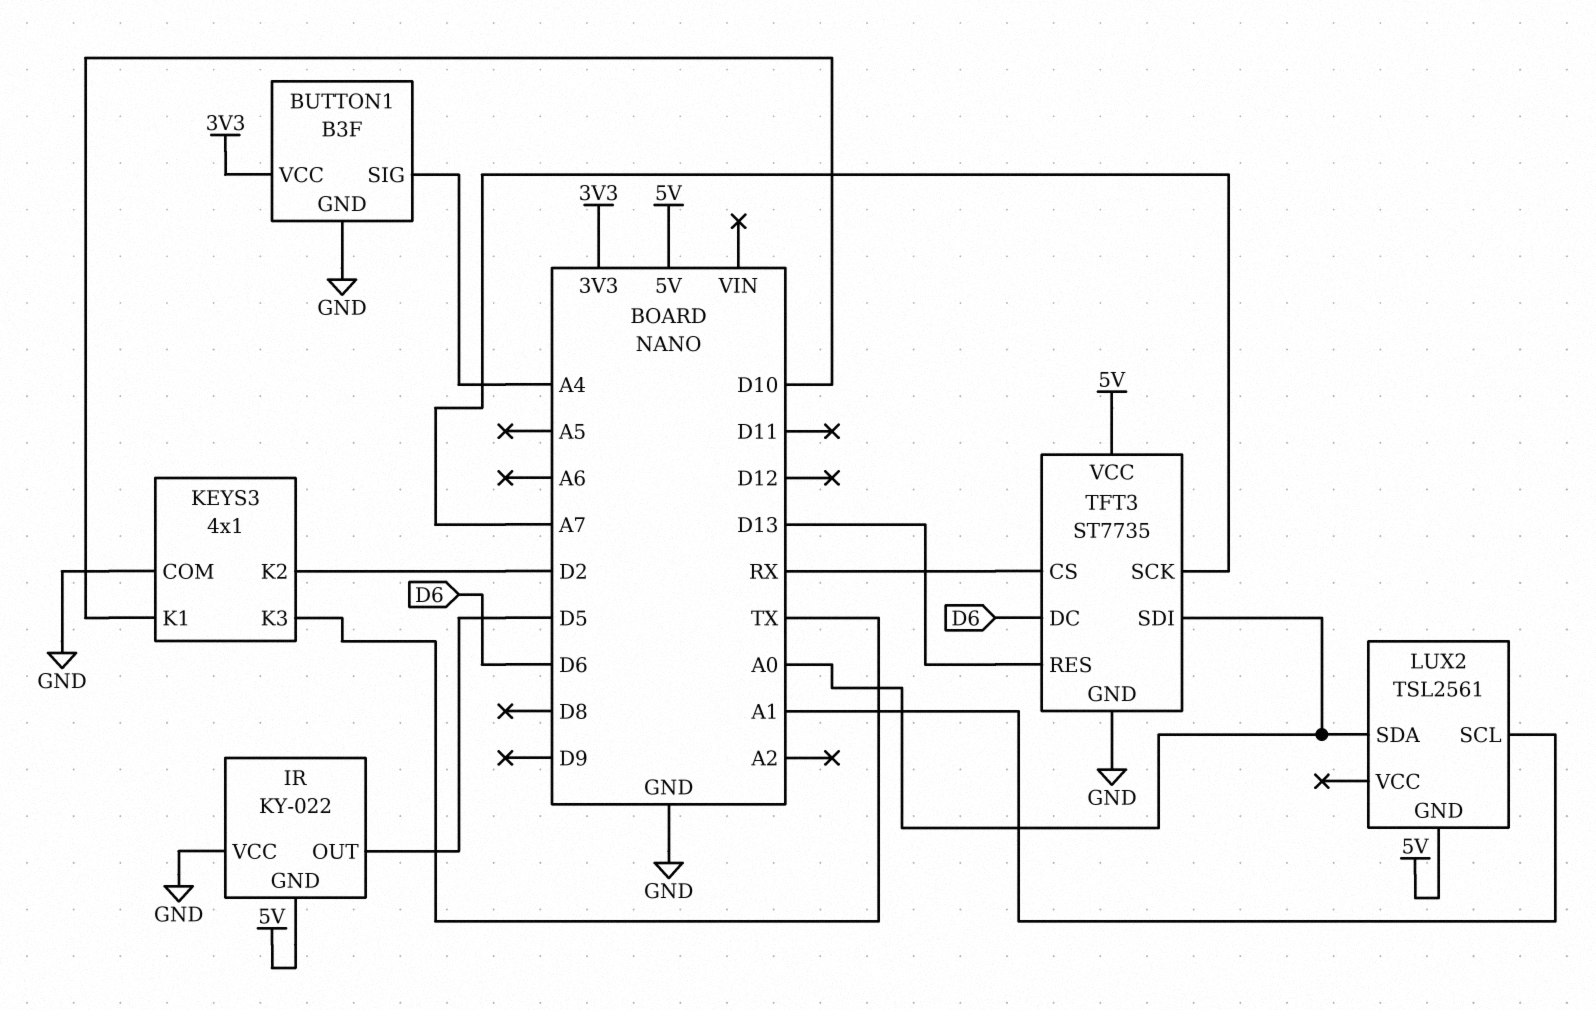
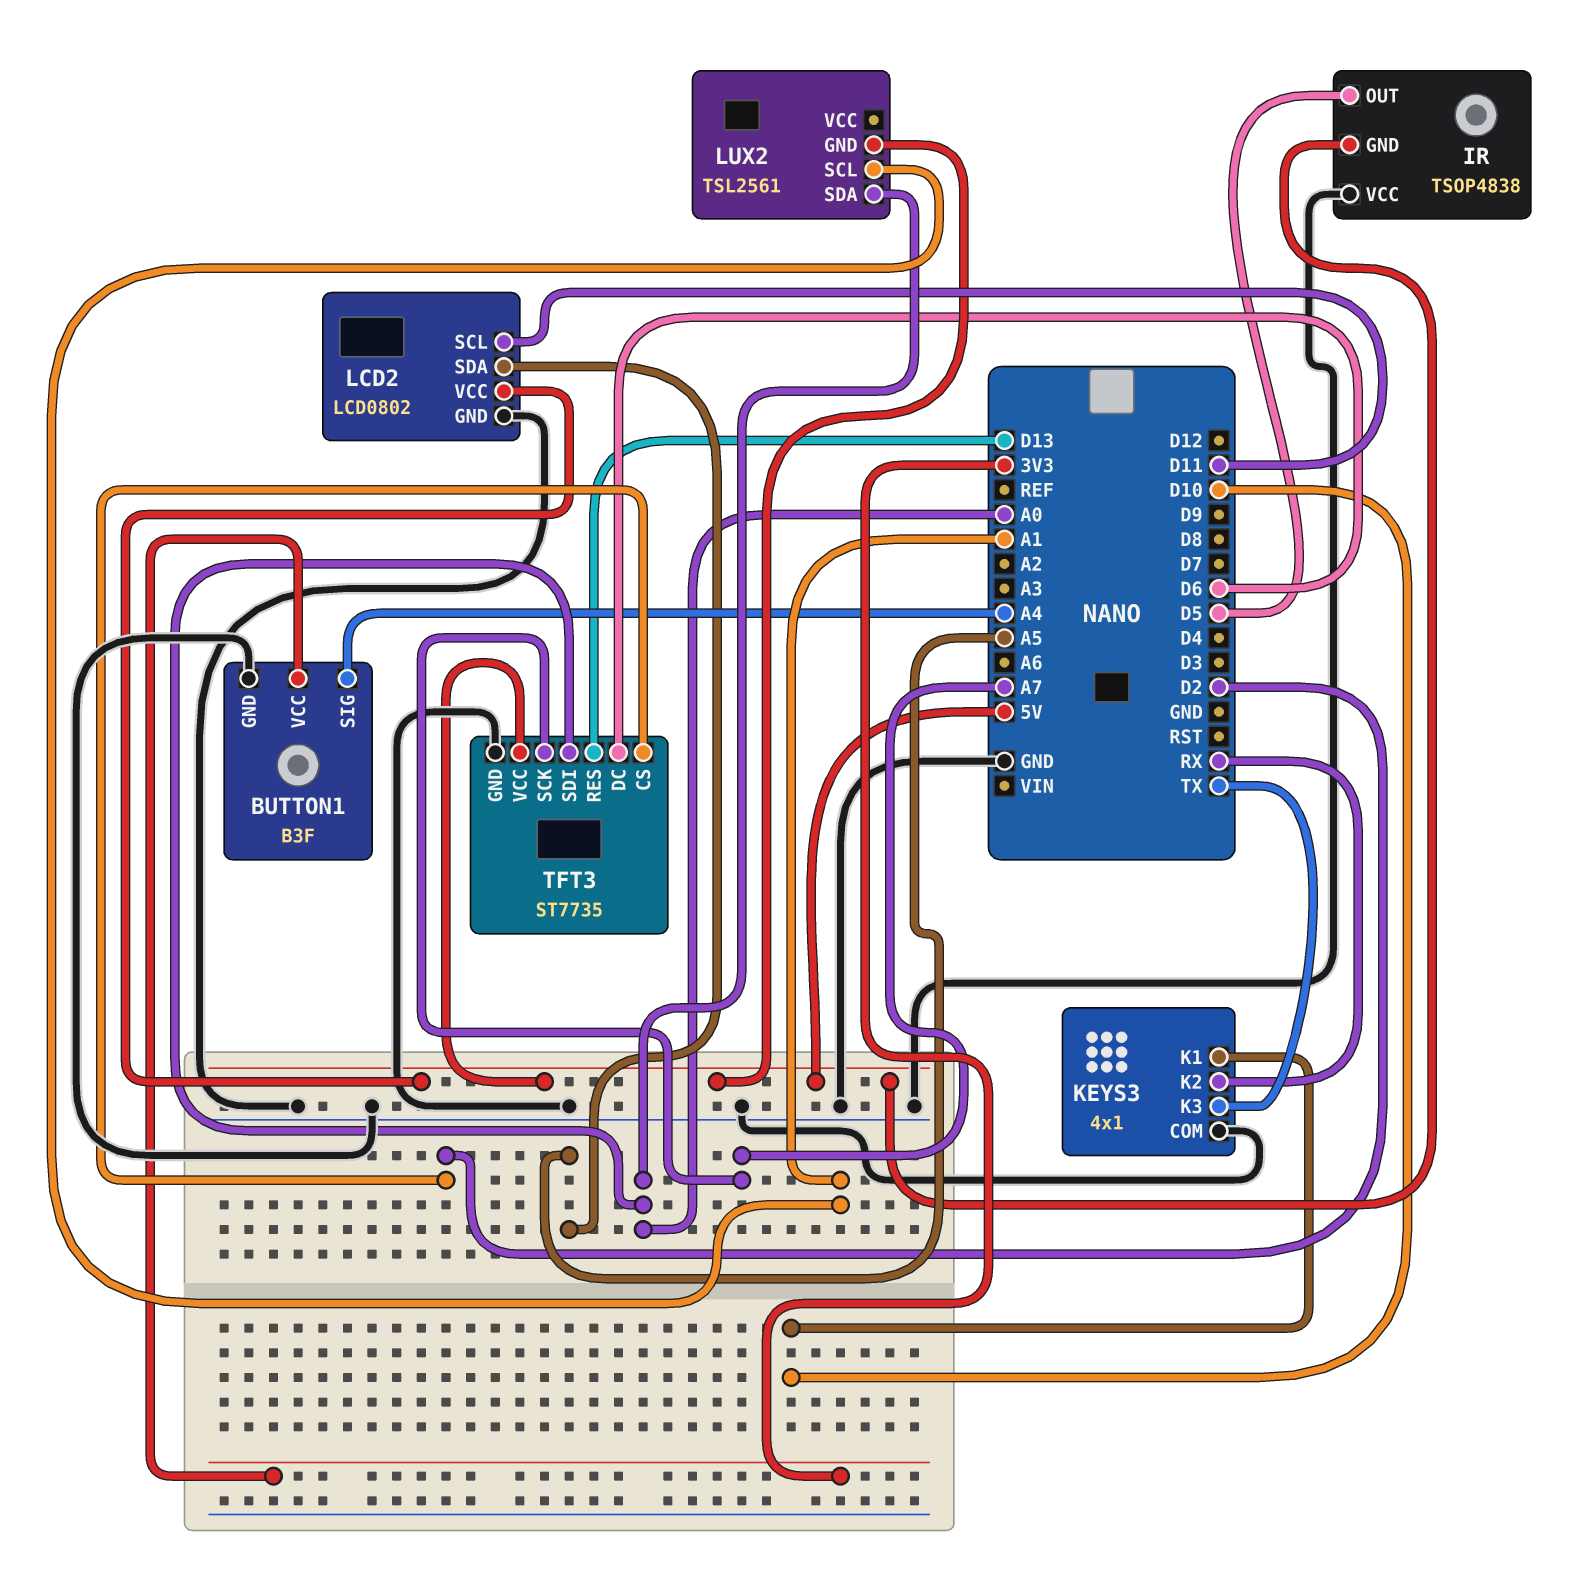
IR: KY-022 -> TSOP4838
KEYS3 pin K2: D2 -> RX
LCD2: none -> LCD0802
LCD2 pin GND: none -> GND
LCD2 pin SCL: none -> D11
LCD2 pin SDA: none -> A5
LCD2 pin VCC: none -> 5V
TFT3 pin CS: RX -> D2

